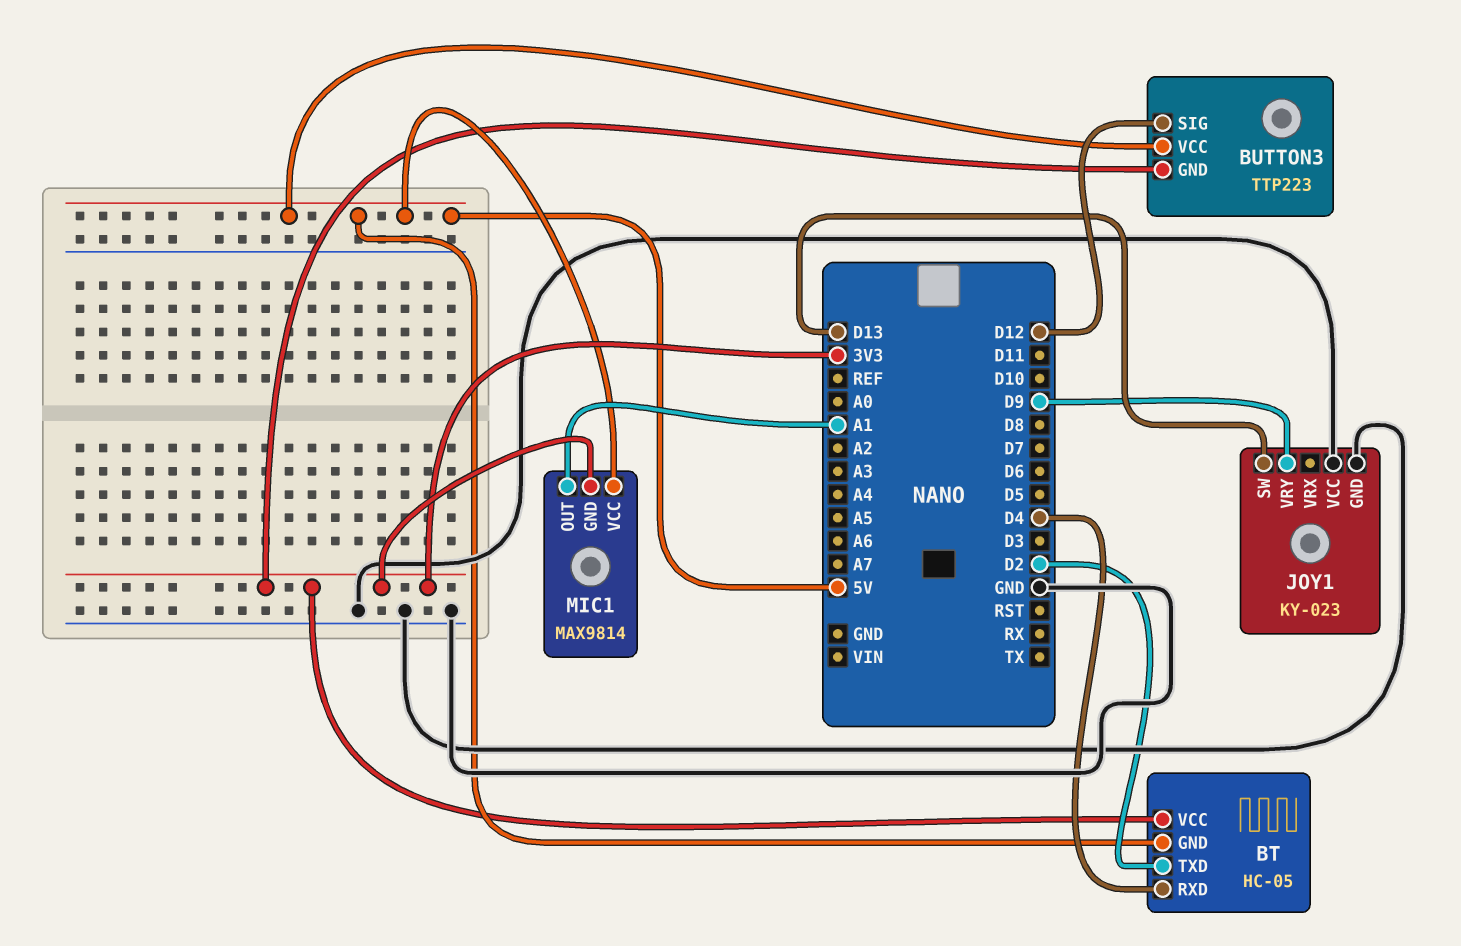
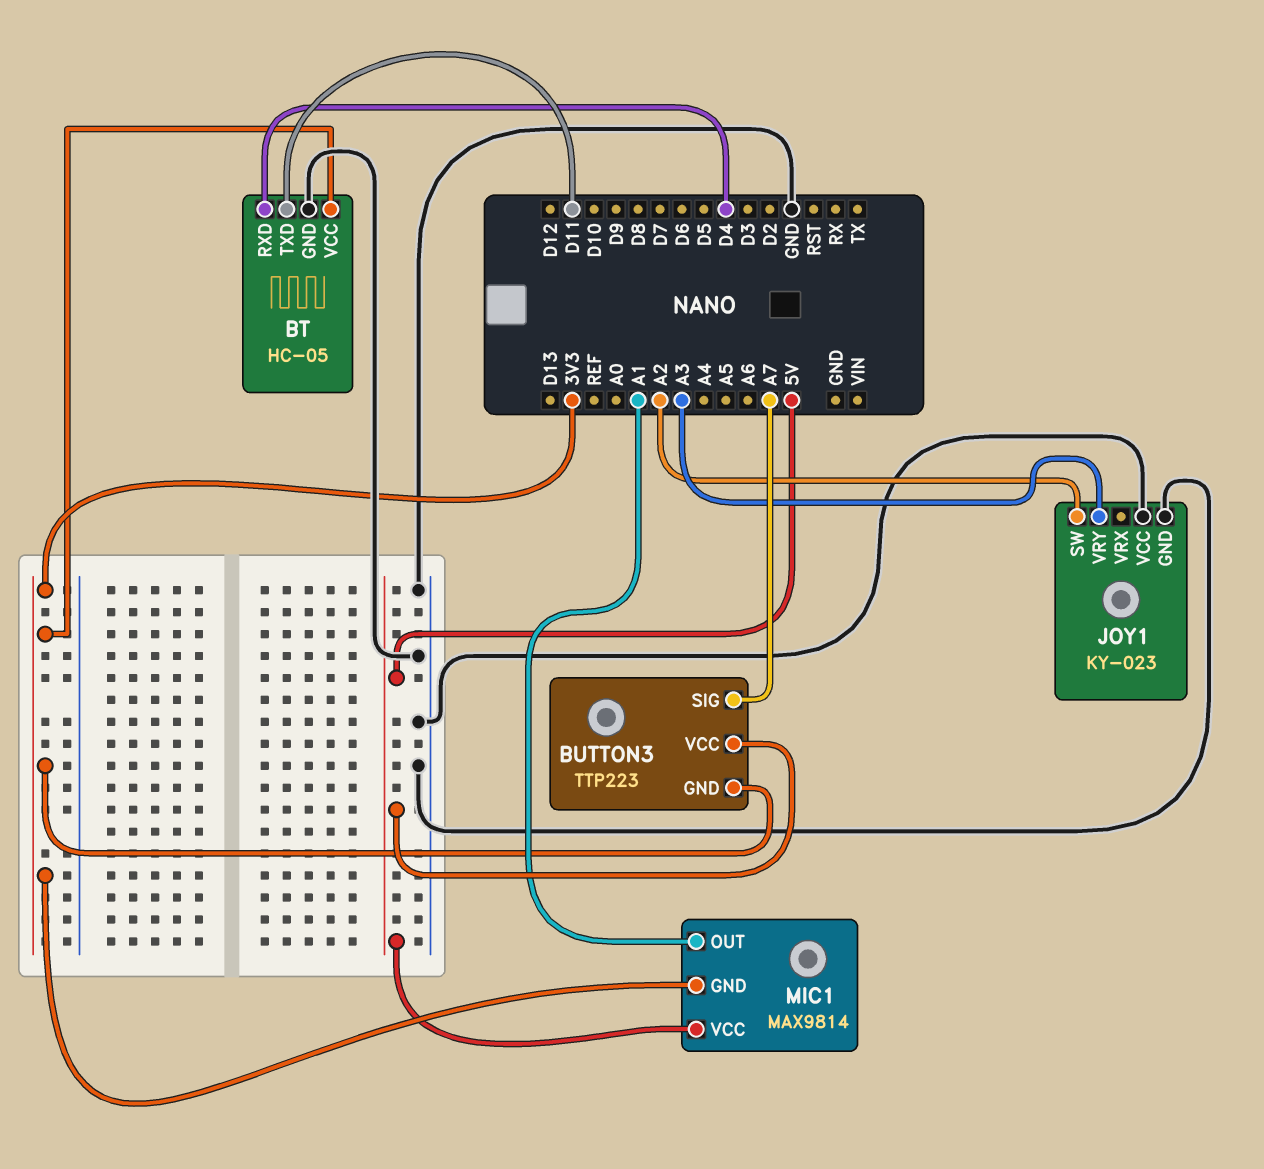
BT pin GND: 5V -> GND
BT pin TXD: D2 -> D11
BUTTON3 pin SIG: D12 -> A7
JOY1 pin SW: D13 -> A2
JOY1 pin VRY: D9 -> A3

